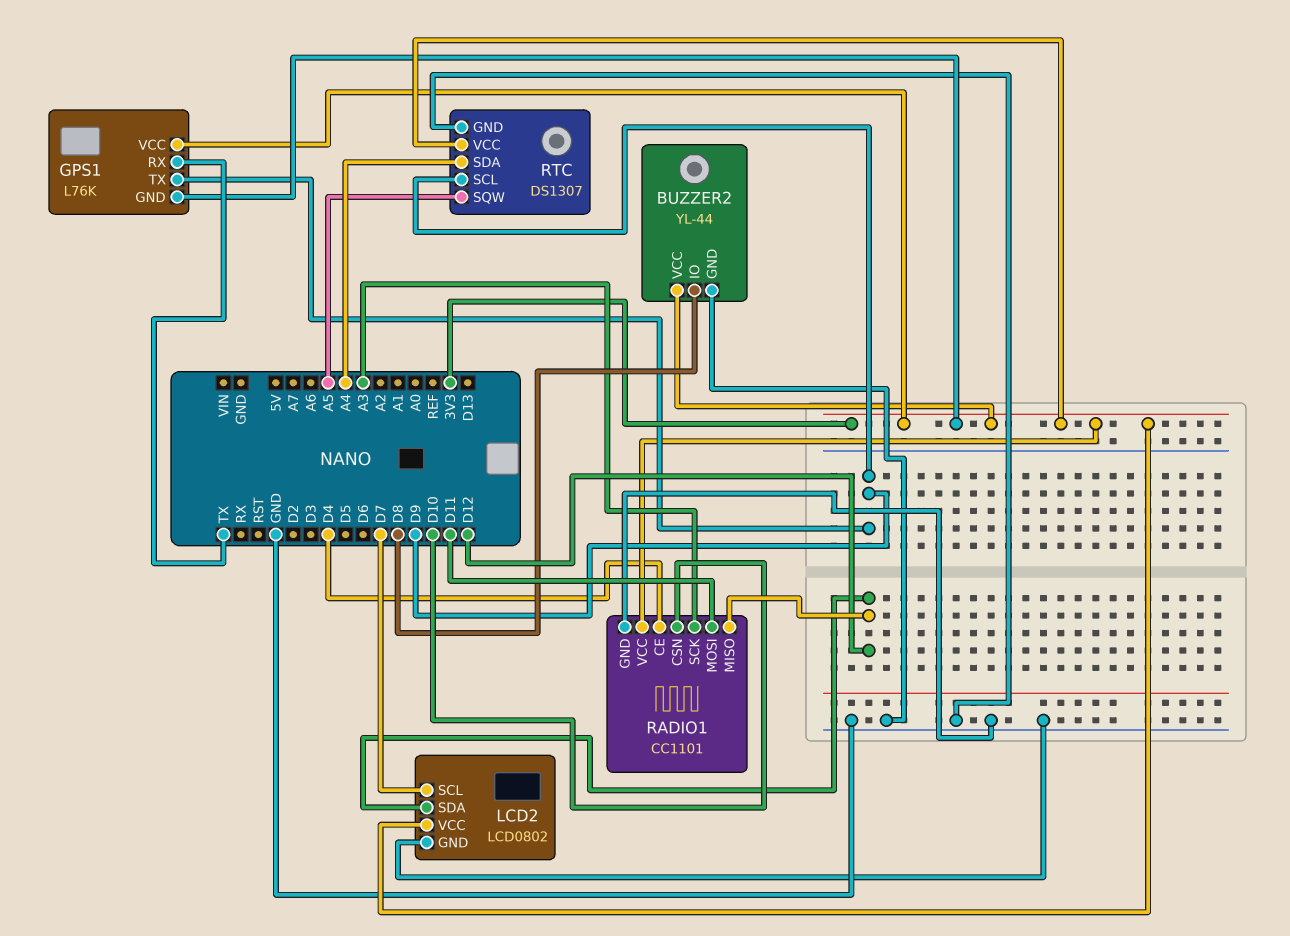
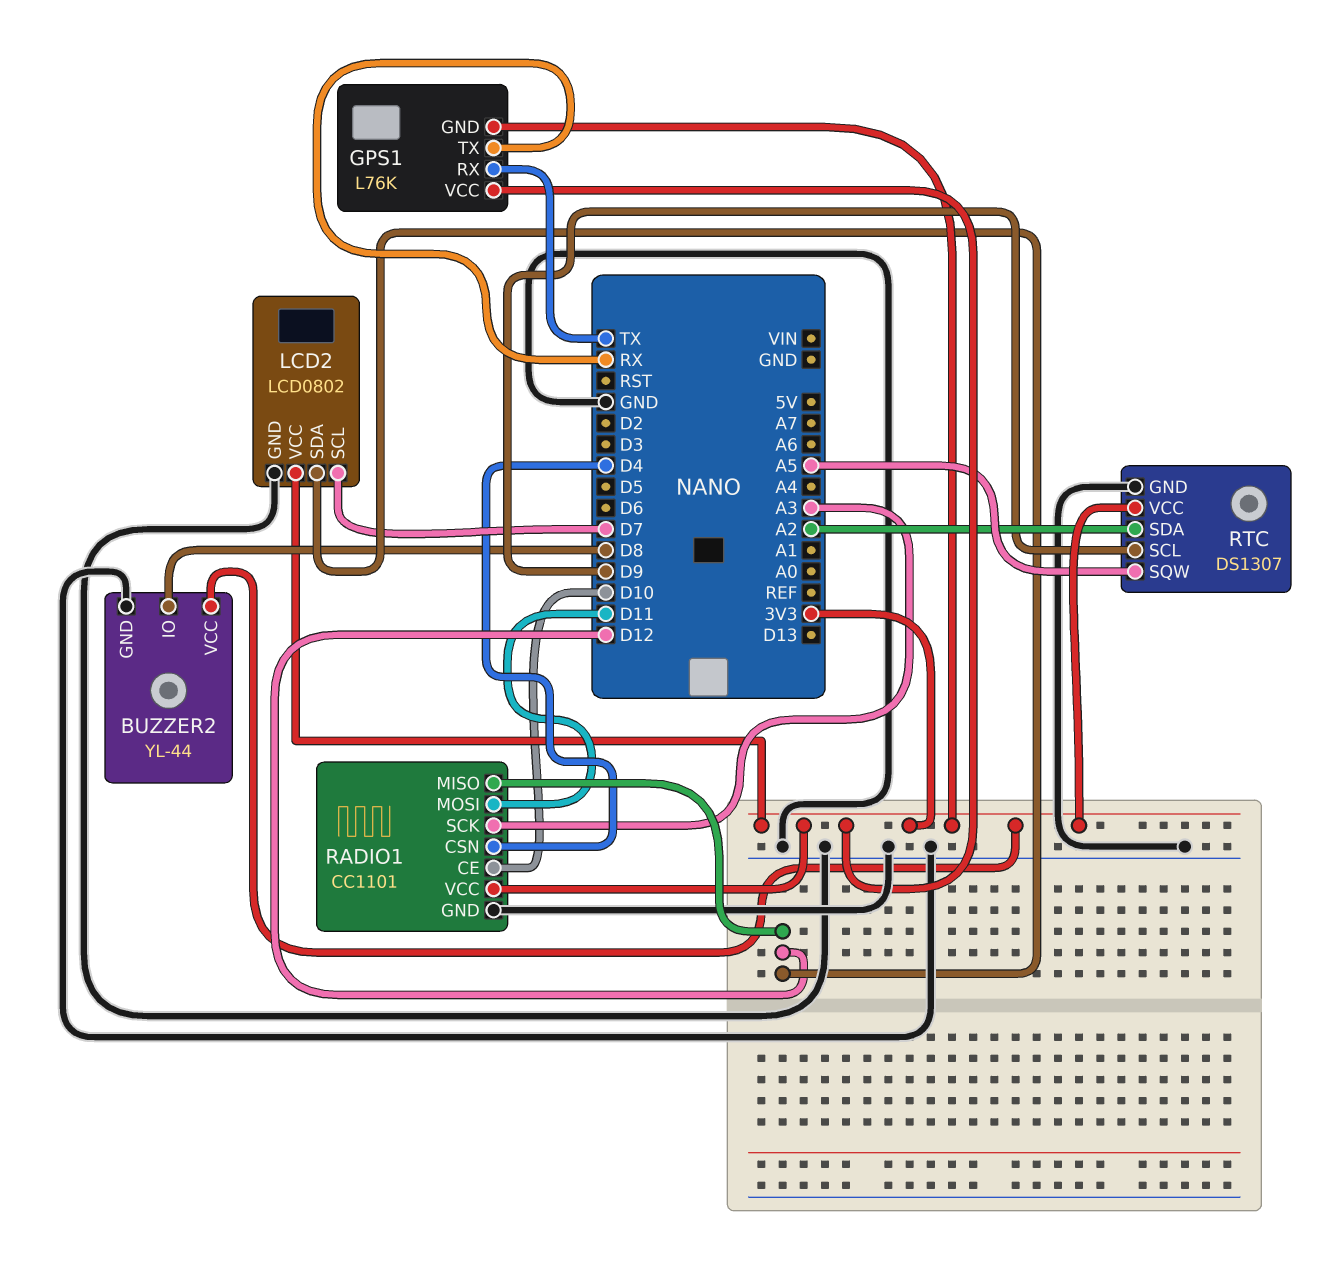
GPS1 pin TX: D9 -> RX
RADIO1 pin CE: D4 -> D10
RADIO1 pin CSN: D10 -> D4
RTC pin SDA: A4 -> A2

